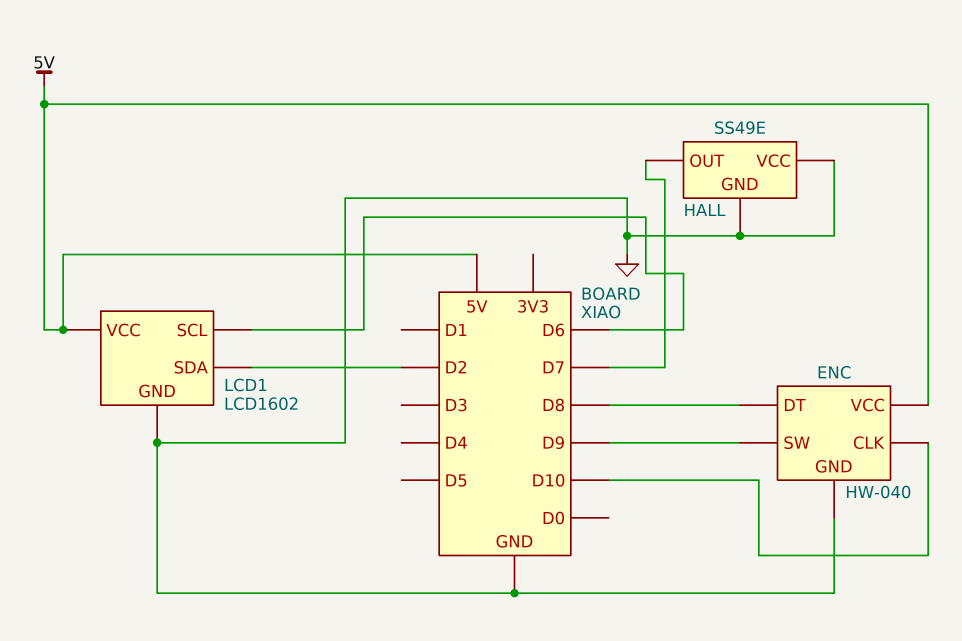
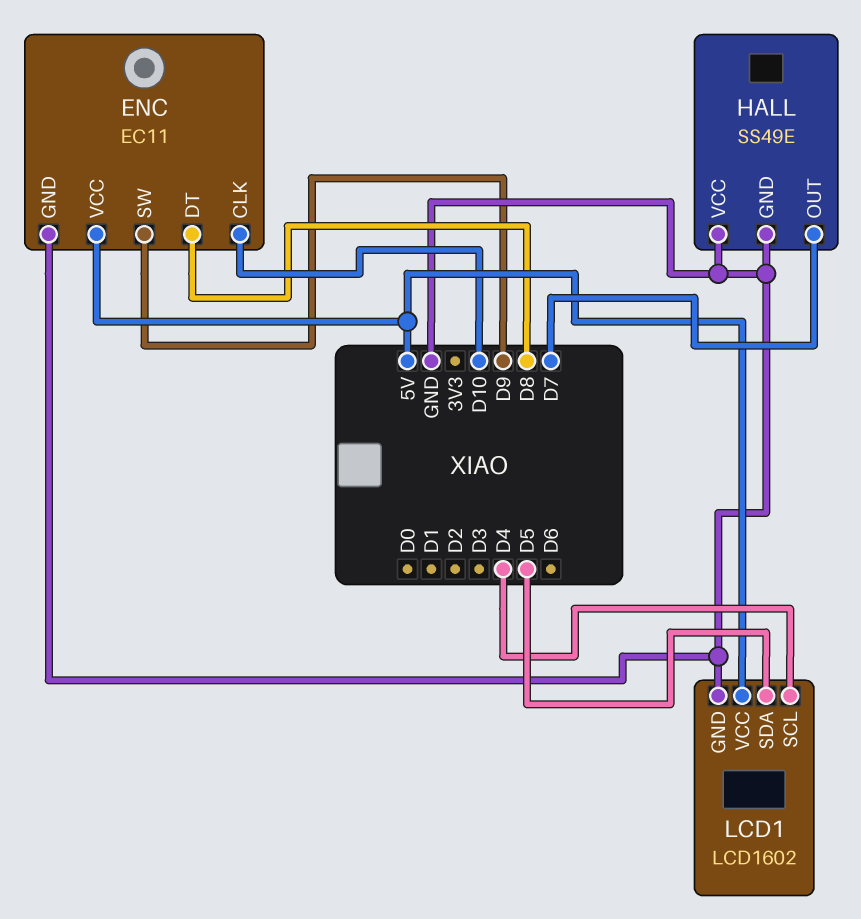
ENC: HW-040 -> EC11
LCD1 pin SCL: D6 -> D4
LCD1 pin SDA: D2 -> D5

